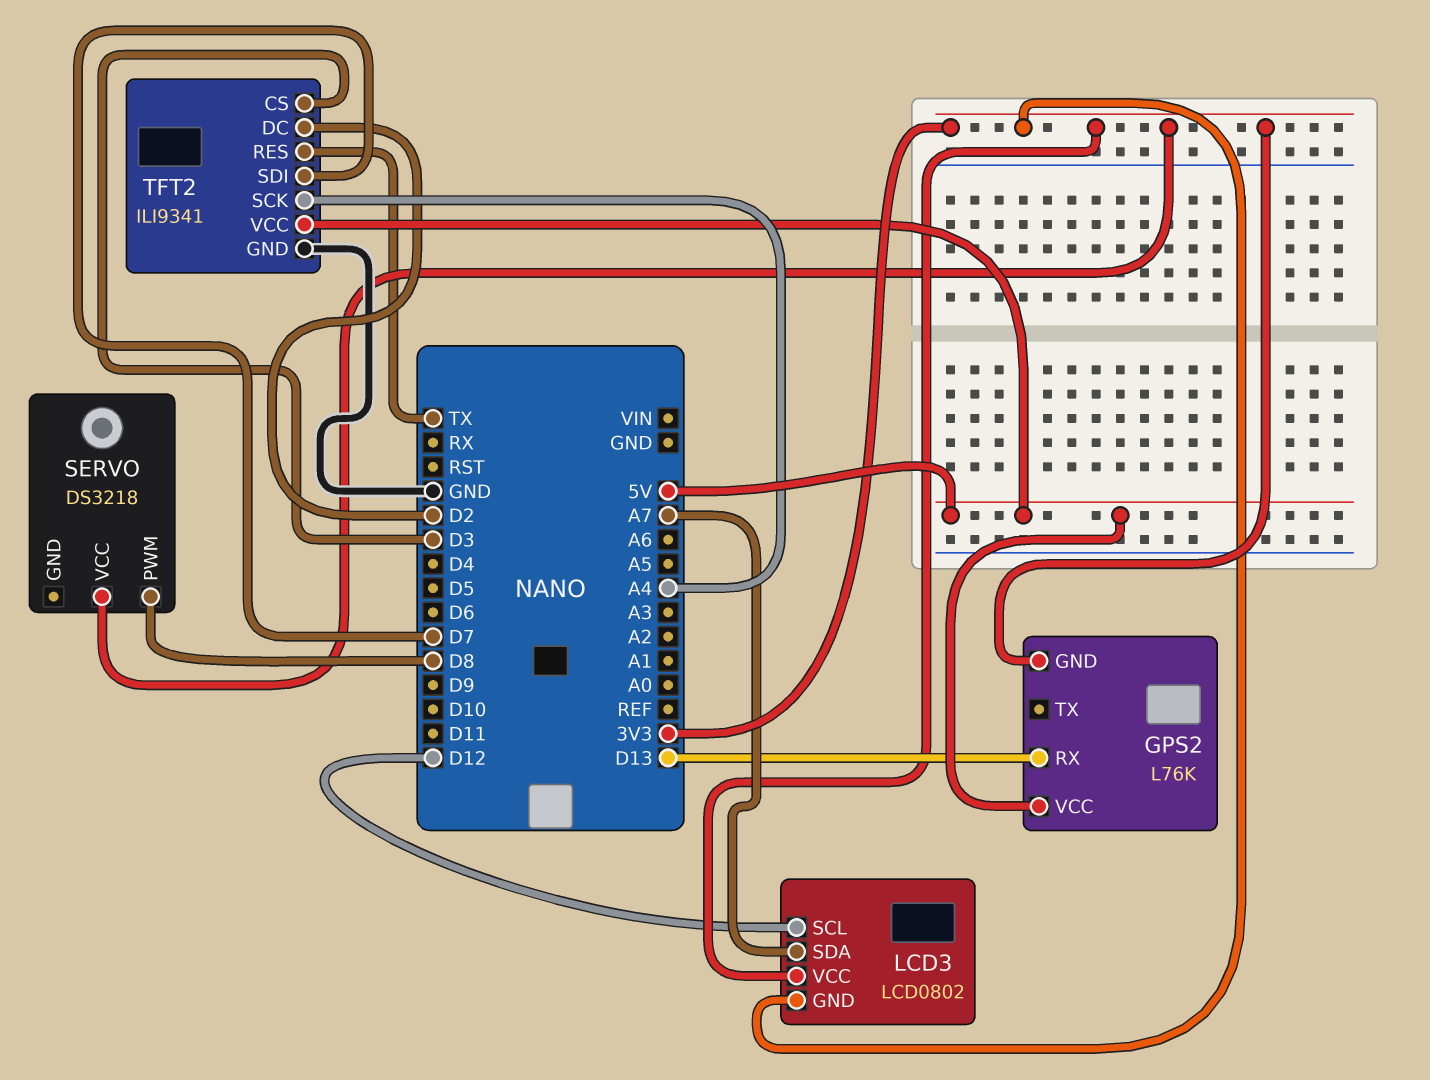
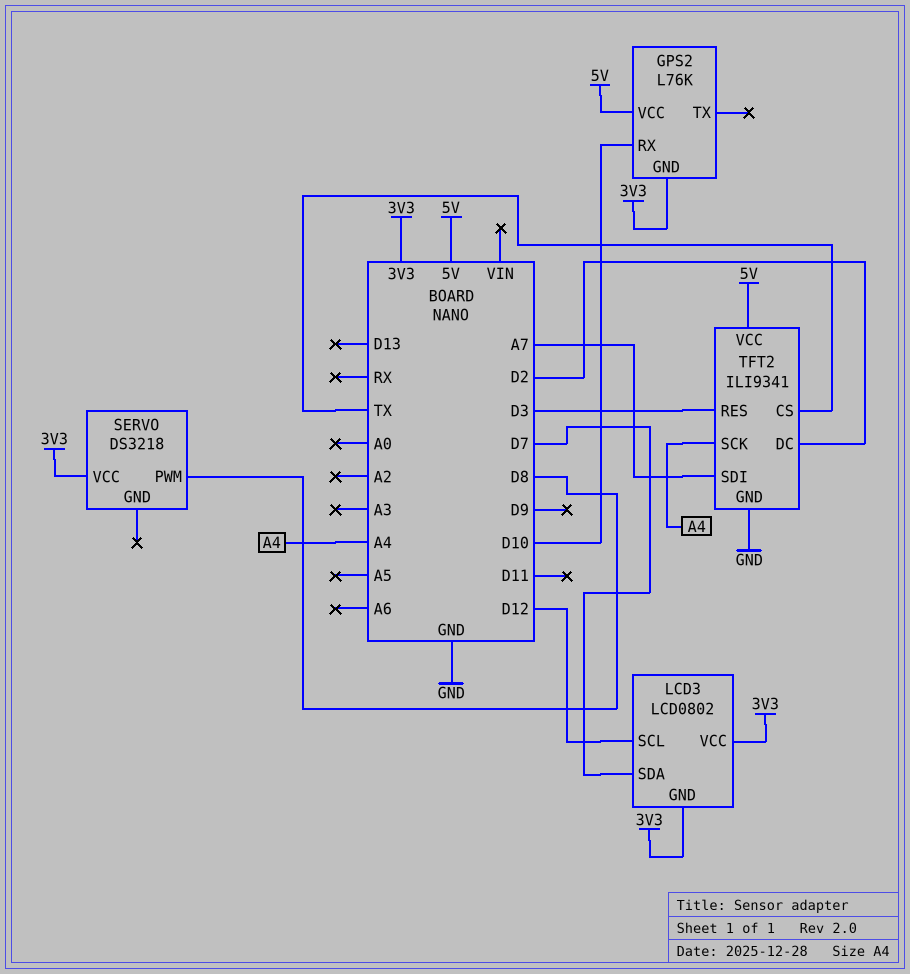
GPS2 pin RX: D13 -> D10
LCD3 pin SDA: A7 -> D7
TFT2 pin CS: D3 -> TX
TFT2 pin RES: TX -> D3
TFT2 pin SDI: D7 -> A7

